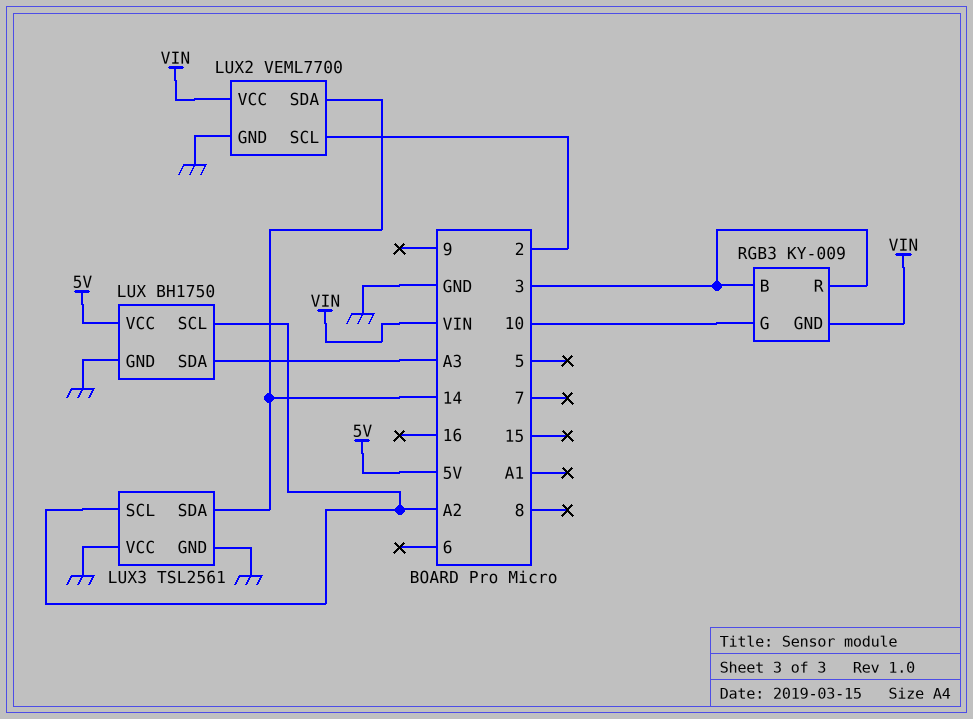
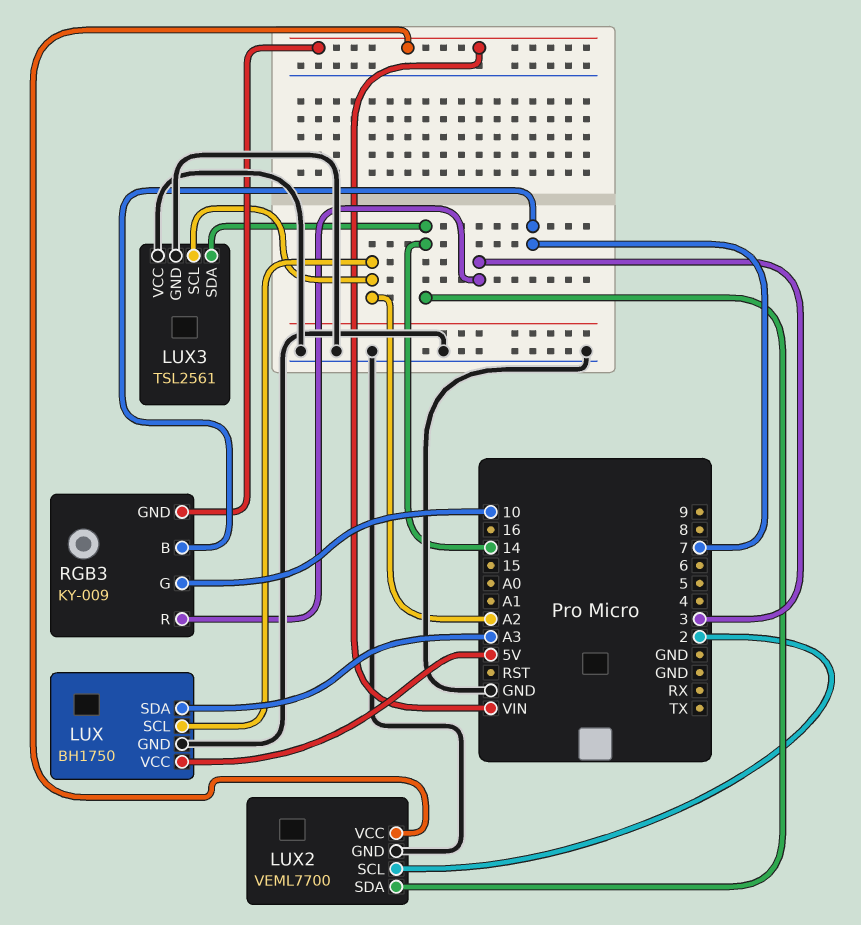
RGB3 pin B: 3 -> 7

